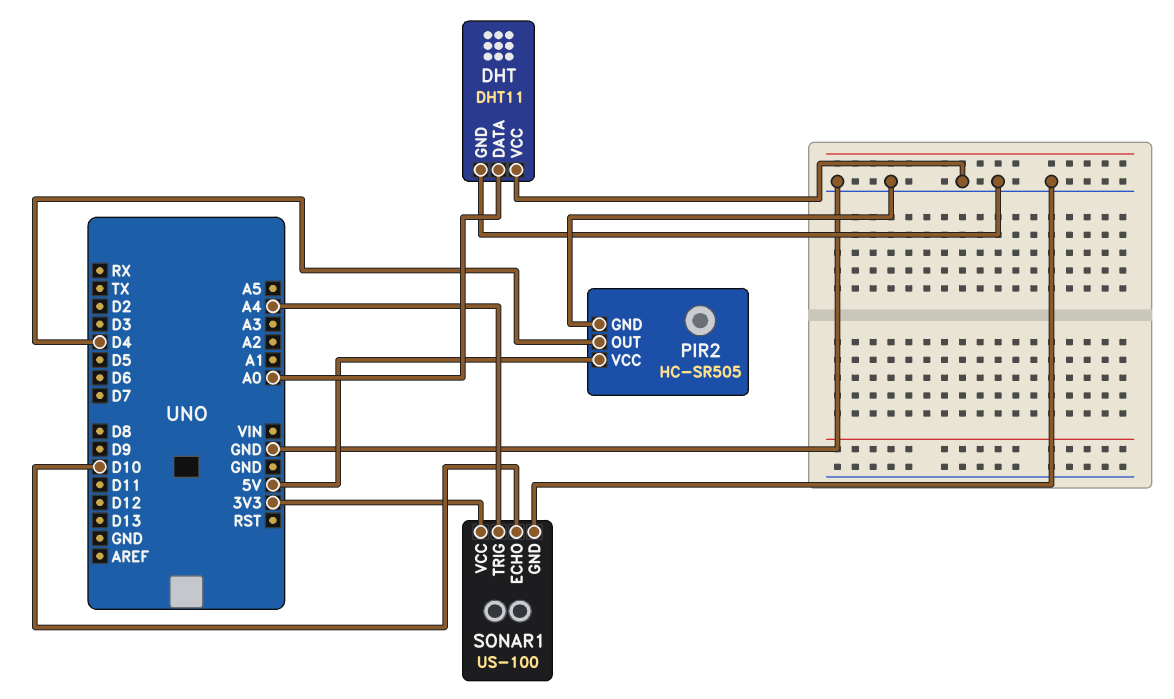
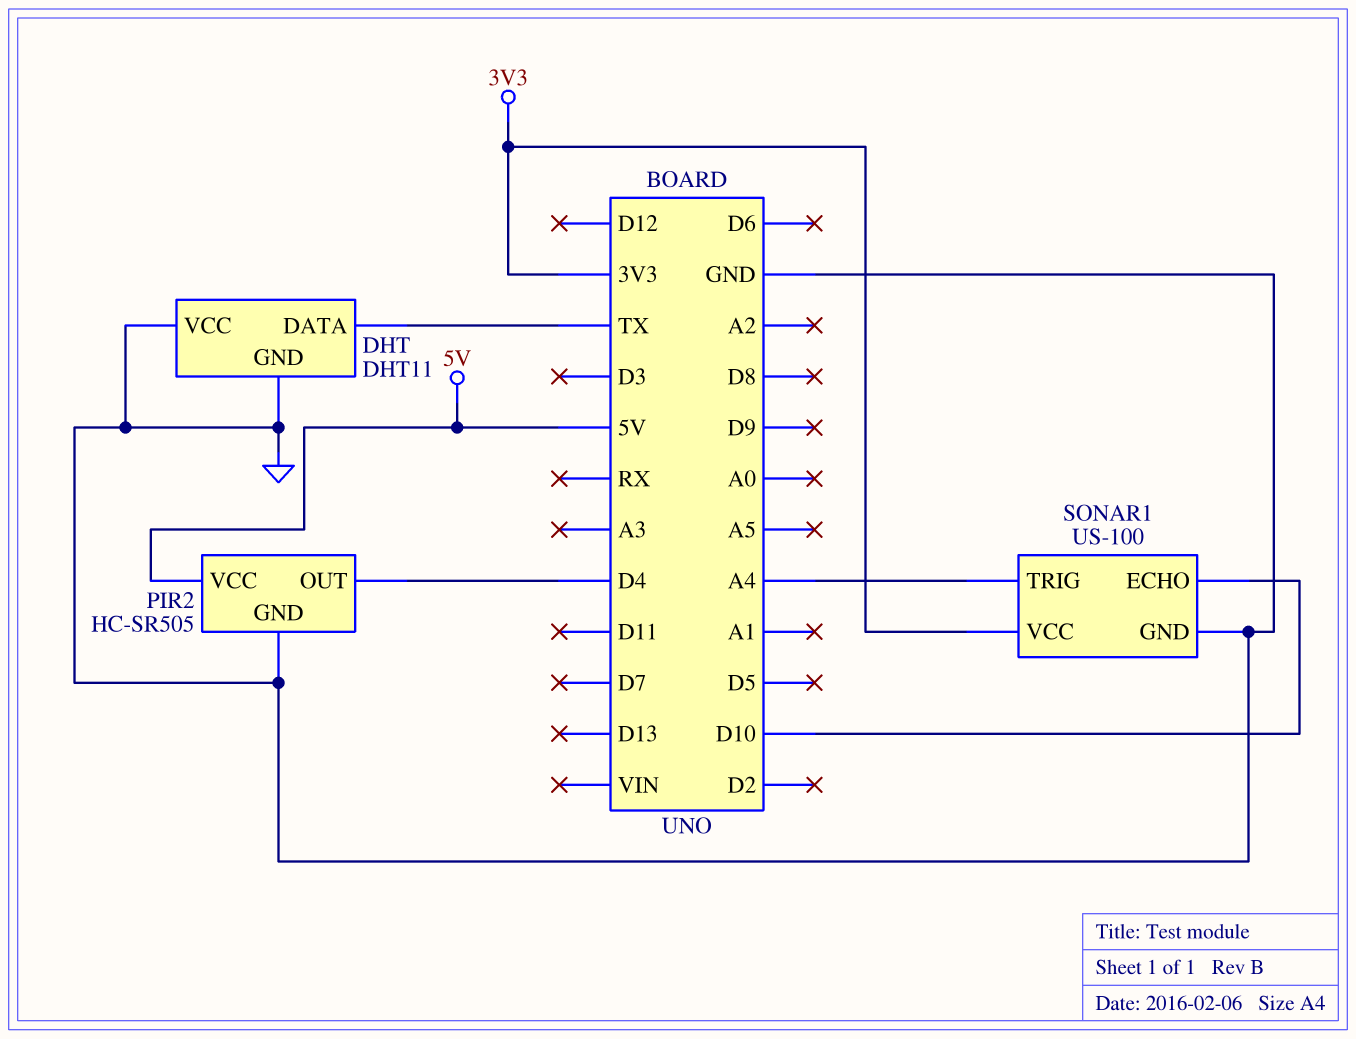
DHT pin DATA: A0 -> TX

